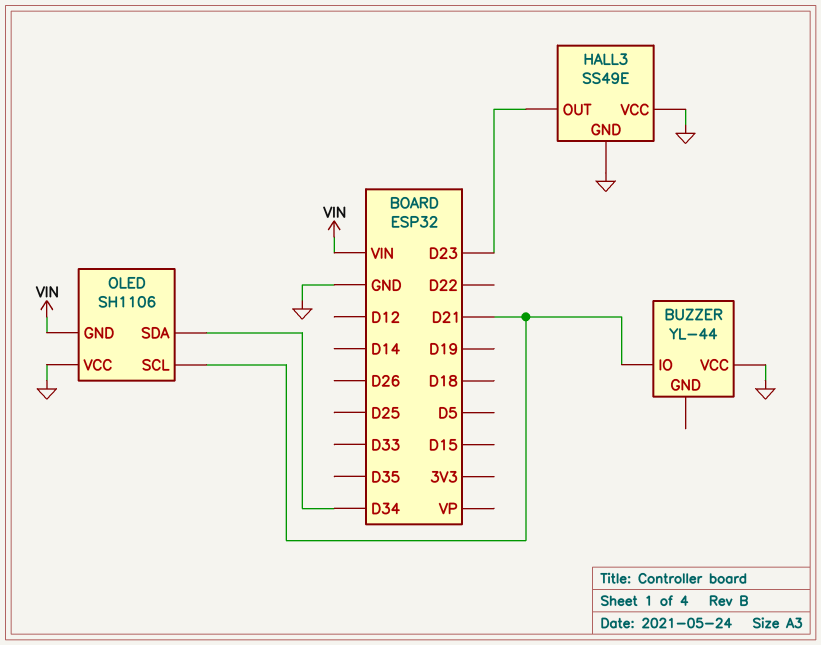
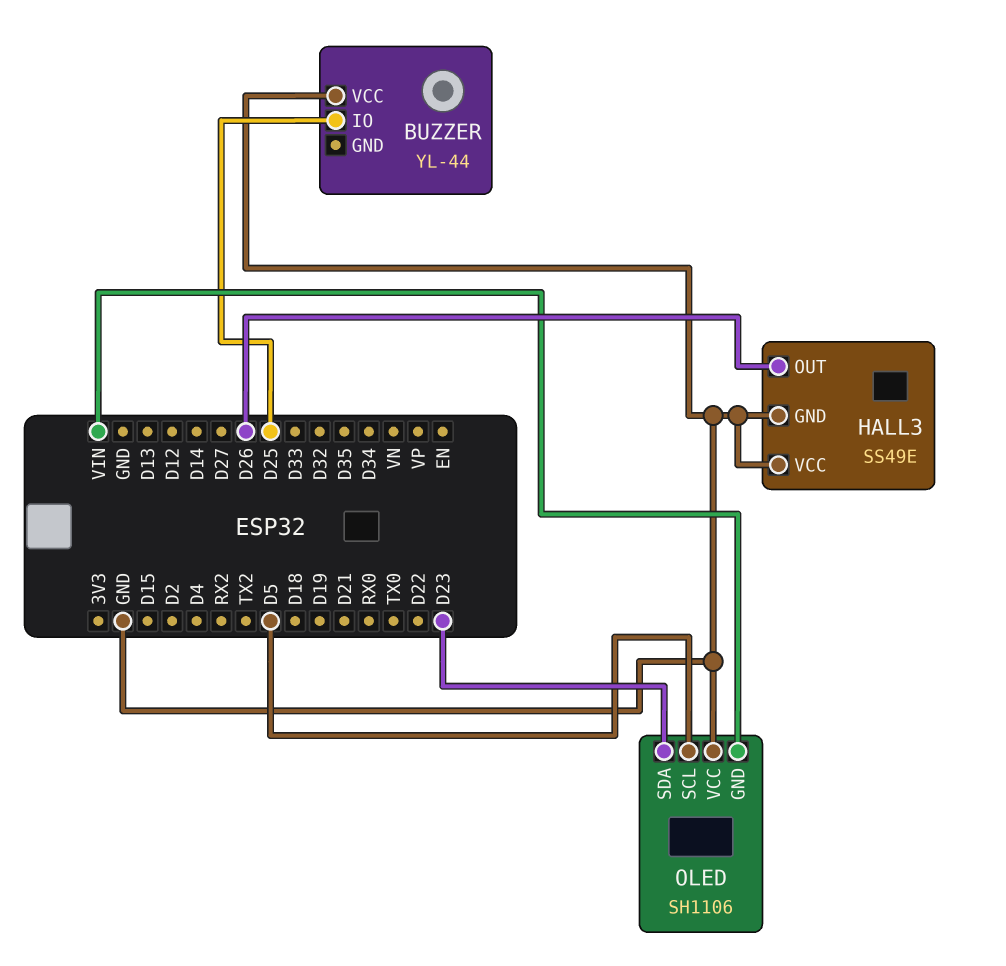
BUZZER pin IO: D21 -> D25
HALL3 pin OUT: D23 -> D26
OLED pin SCL: D21 -> D5
OLED pin SDA: D34 -> D23

